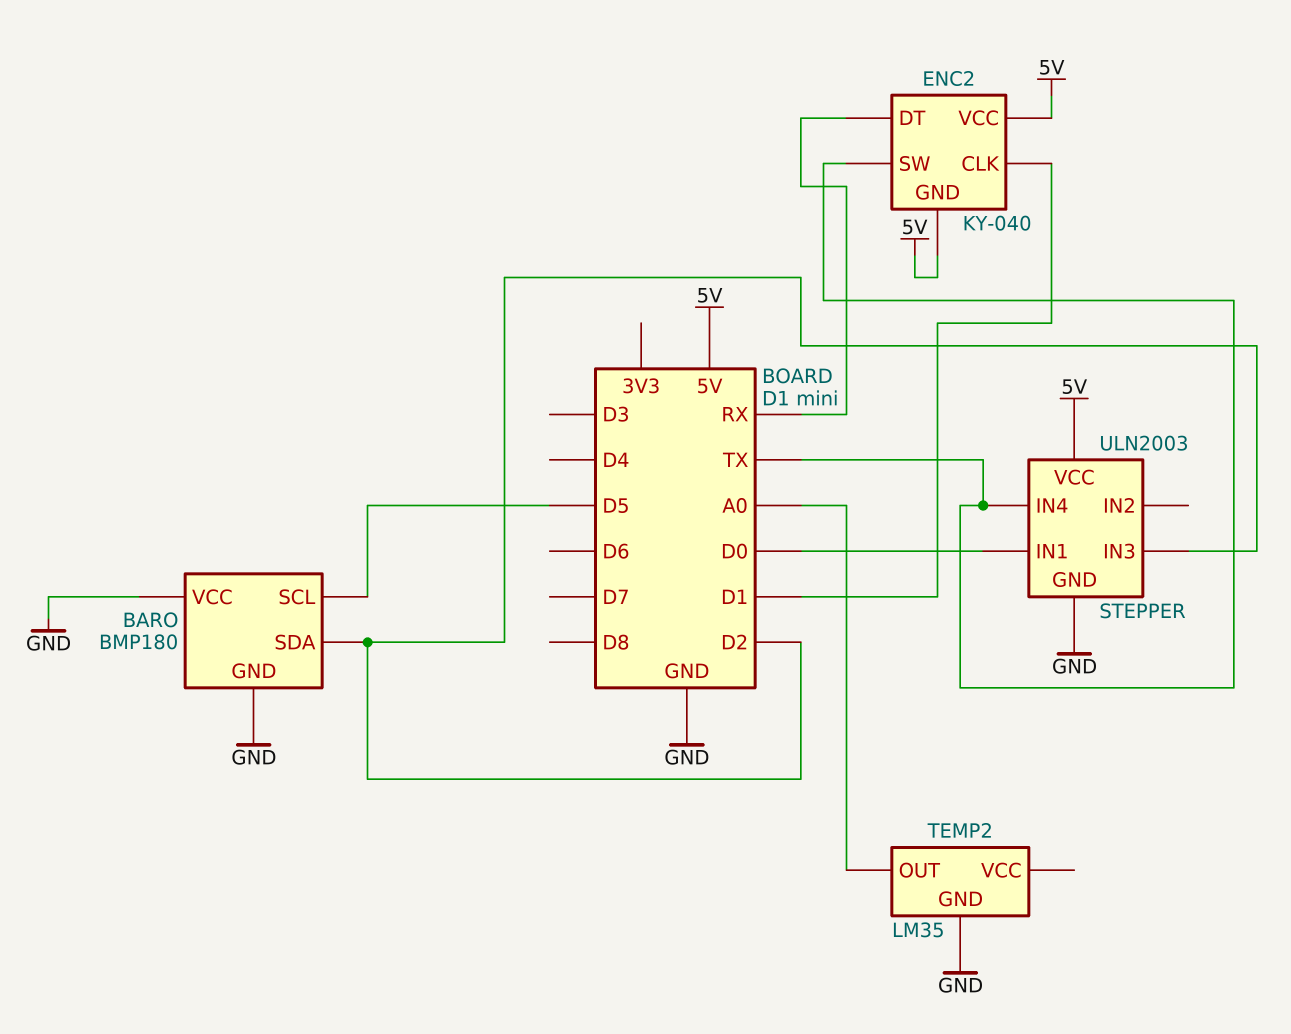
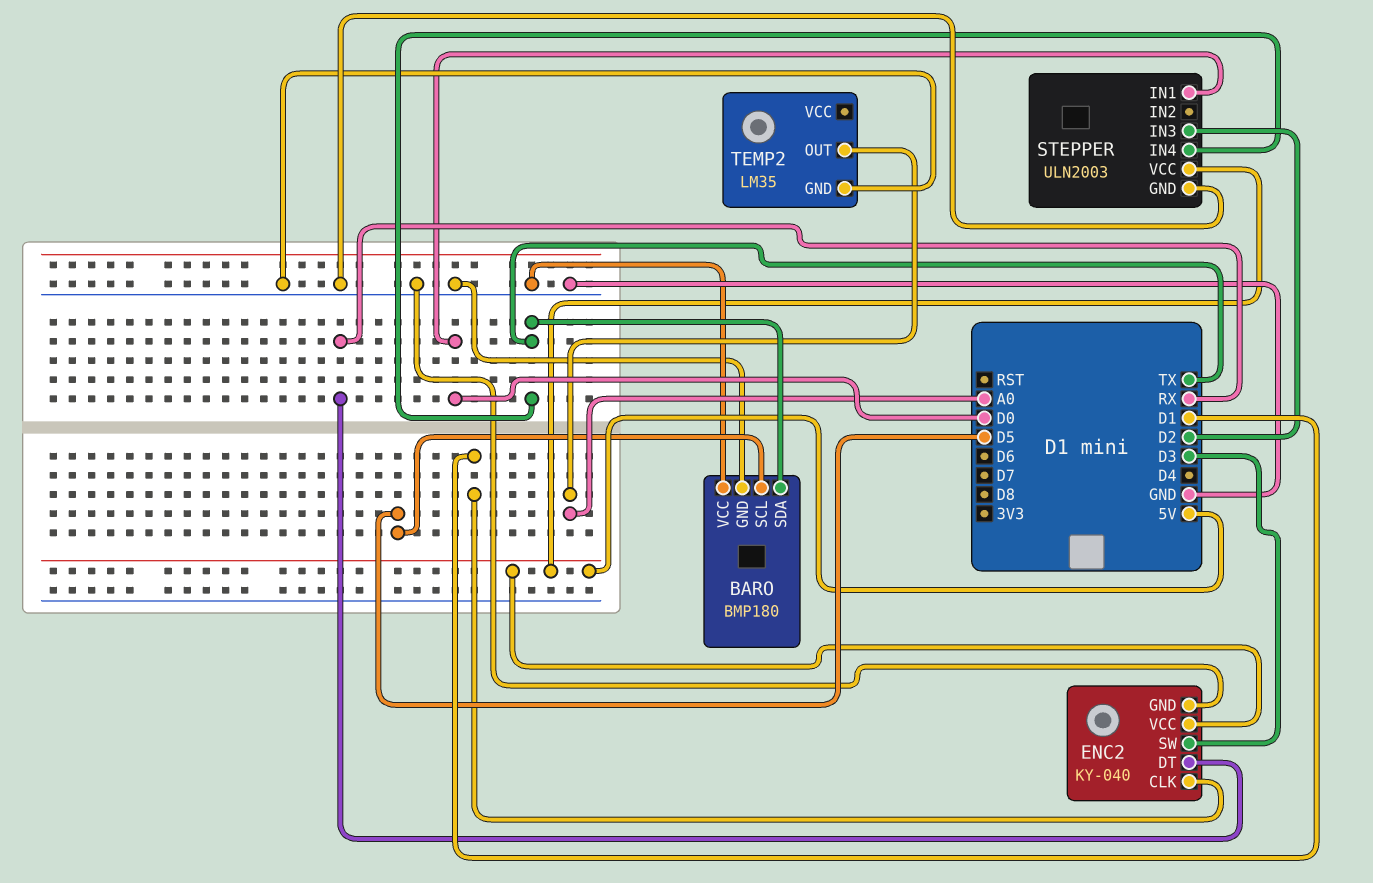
BARO pin SDA: D2 -> TX
ENC2 pin GND: 5V -> GND
ENC2 pin SW: TX -> D3

